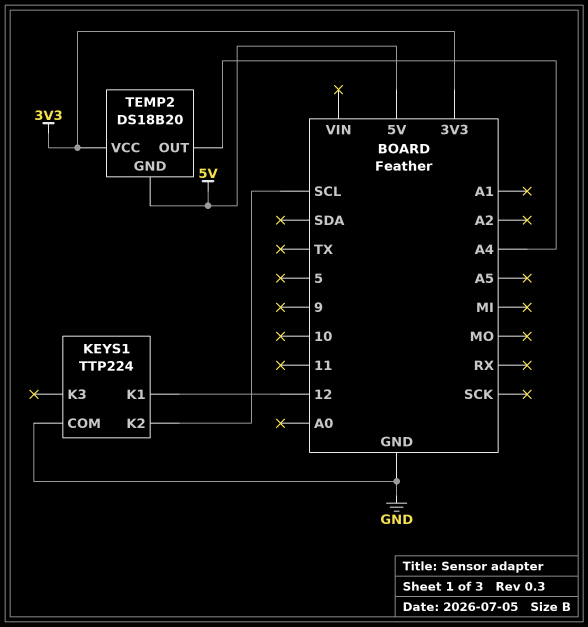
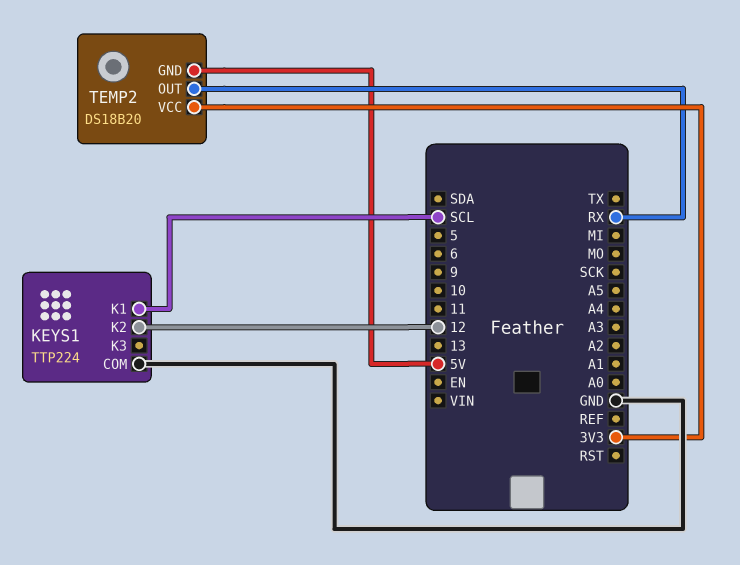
KEYS1 pin K1: 12 -> SCL
KEYS1 pin K2: SCL -> 12
TEMP2 pin OUT: A4 -> RX

